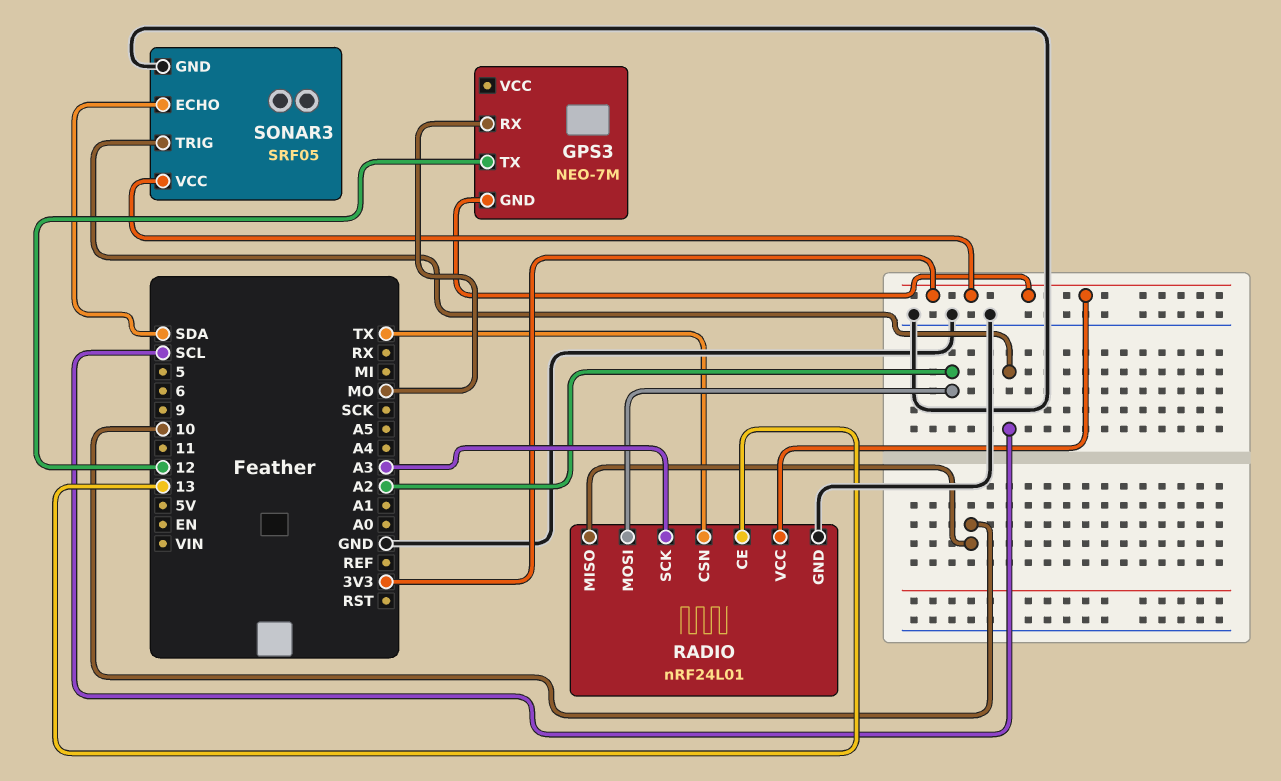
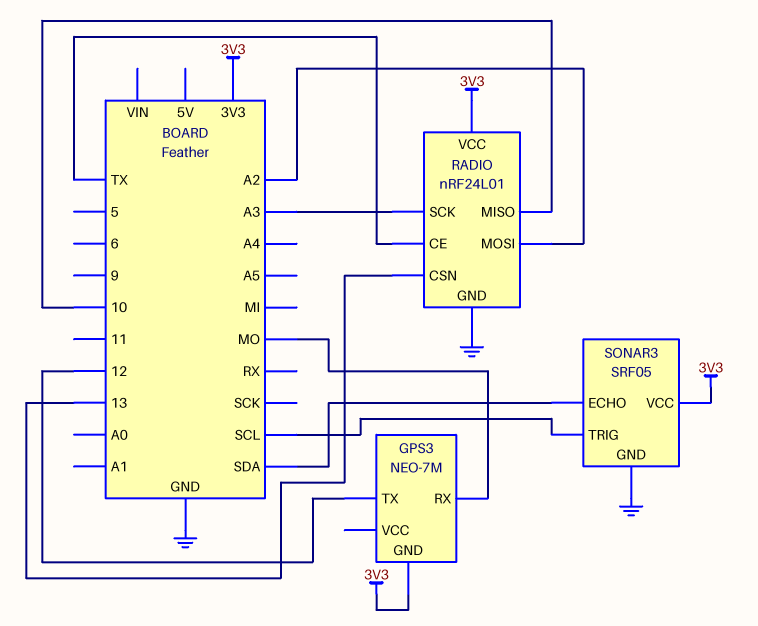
RADIO pin CE: 13 -> TX
RADIO pin CSN: TX -> 13

